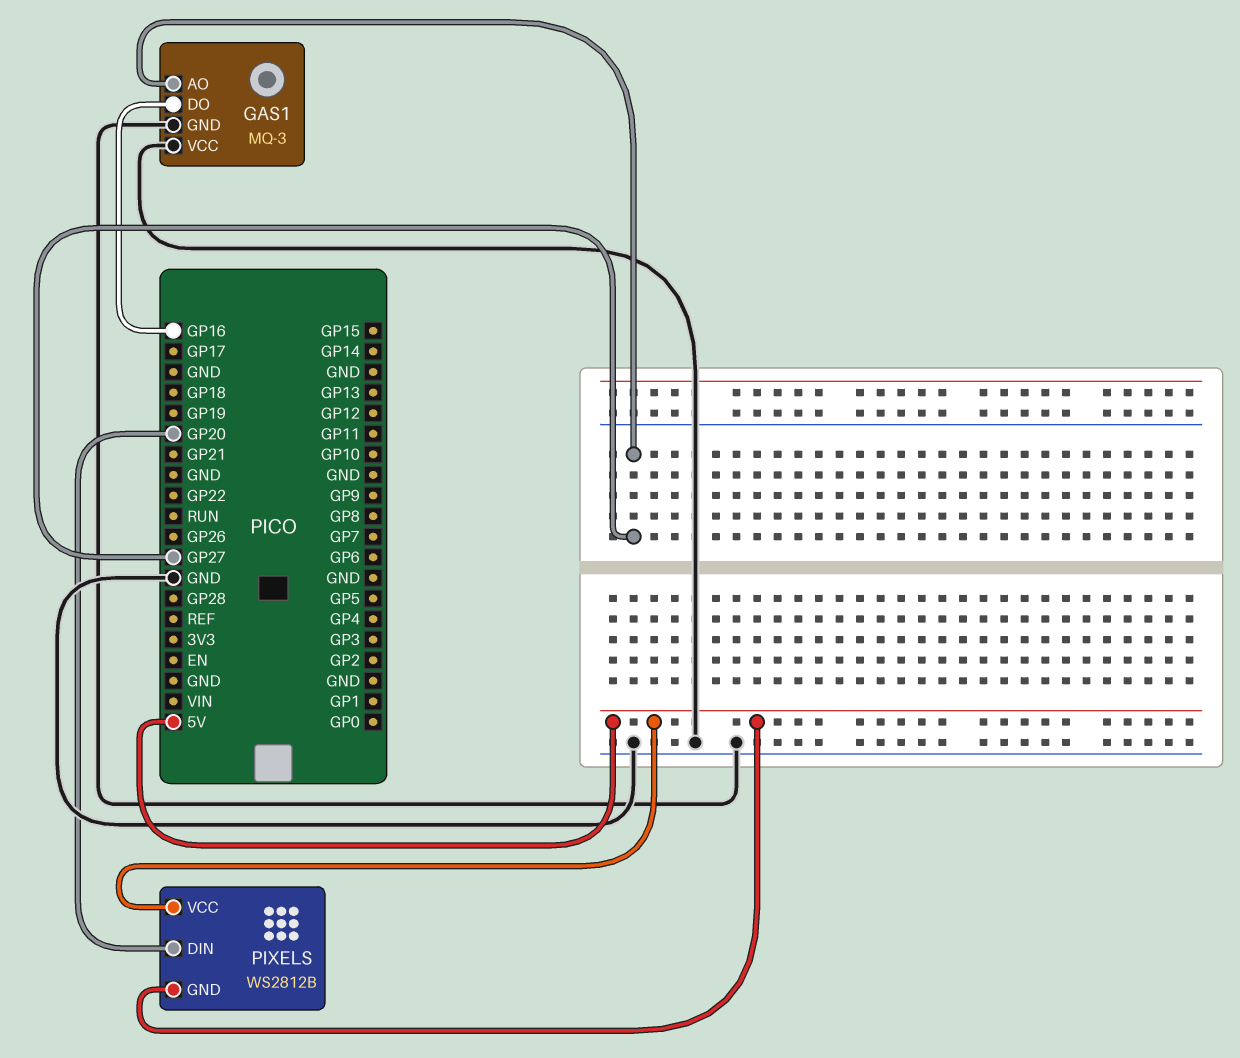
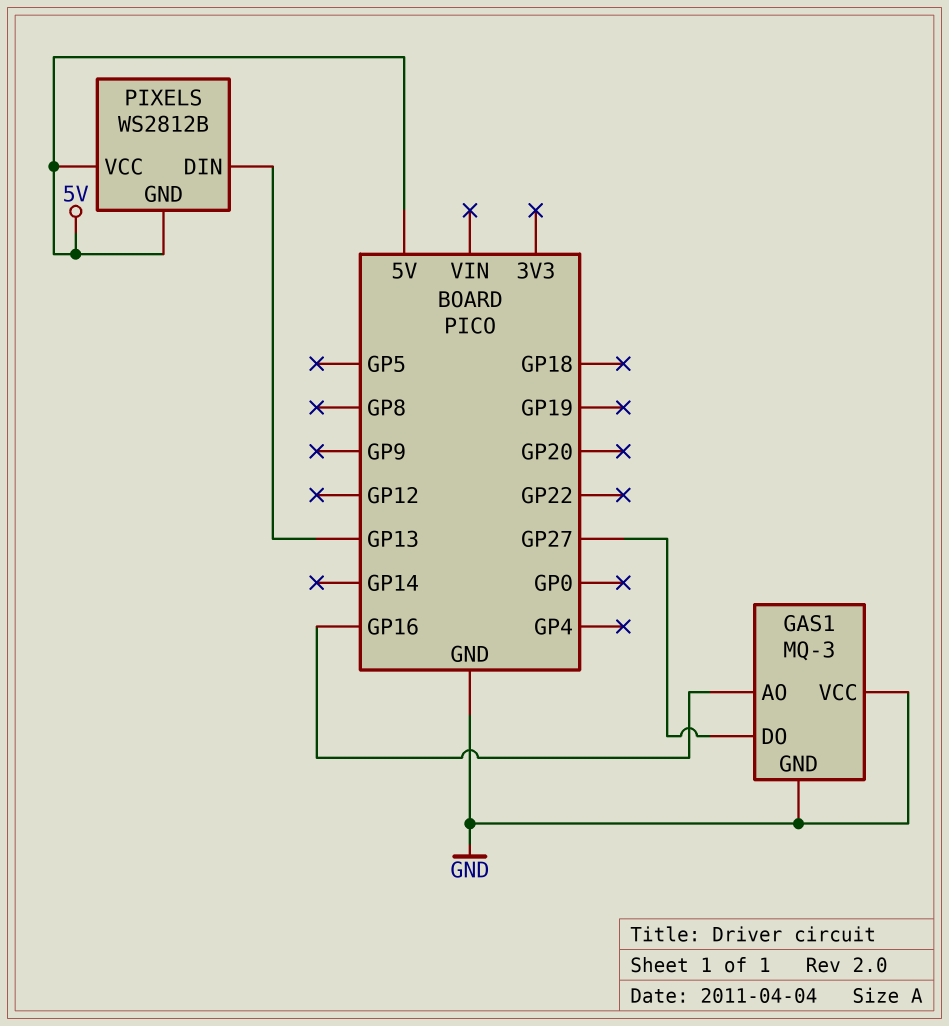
GAS1 pin AO: GP27 -> GP16
GAS1 pin DO: GP16 -> GP27
PIXELS pin DIN: GP20 -> GP13

